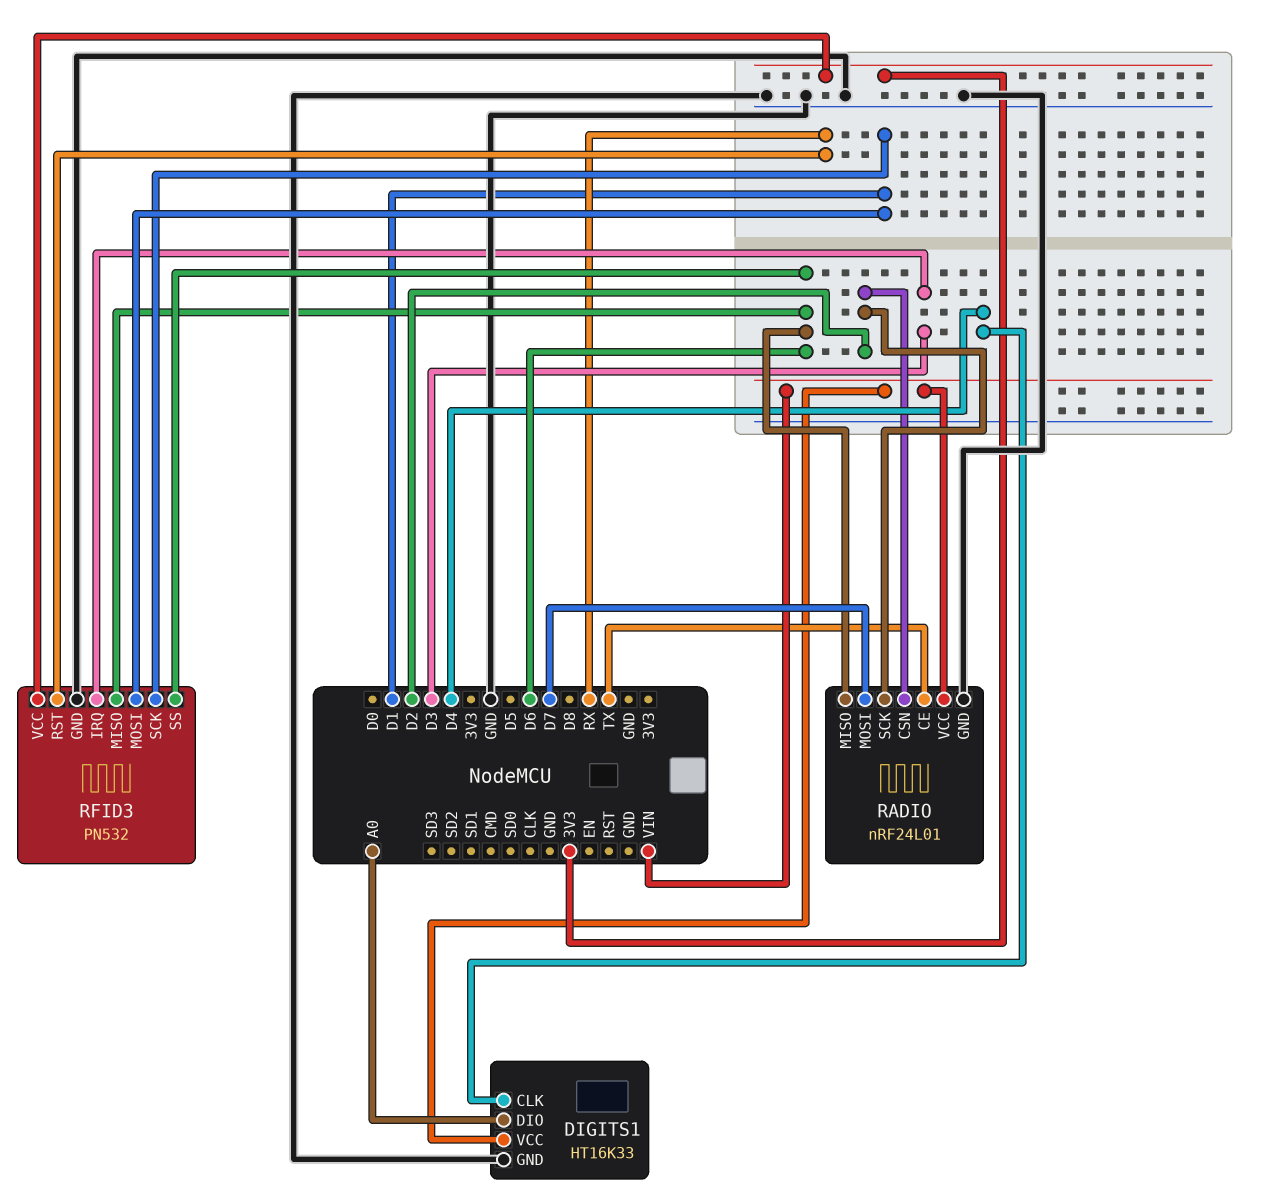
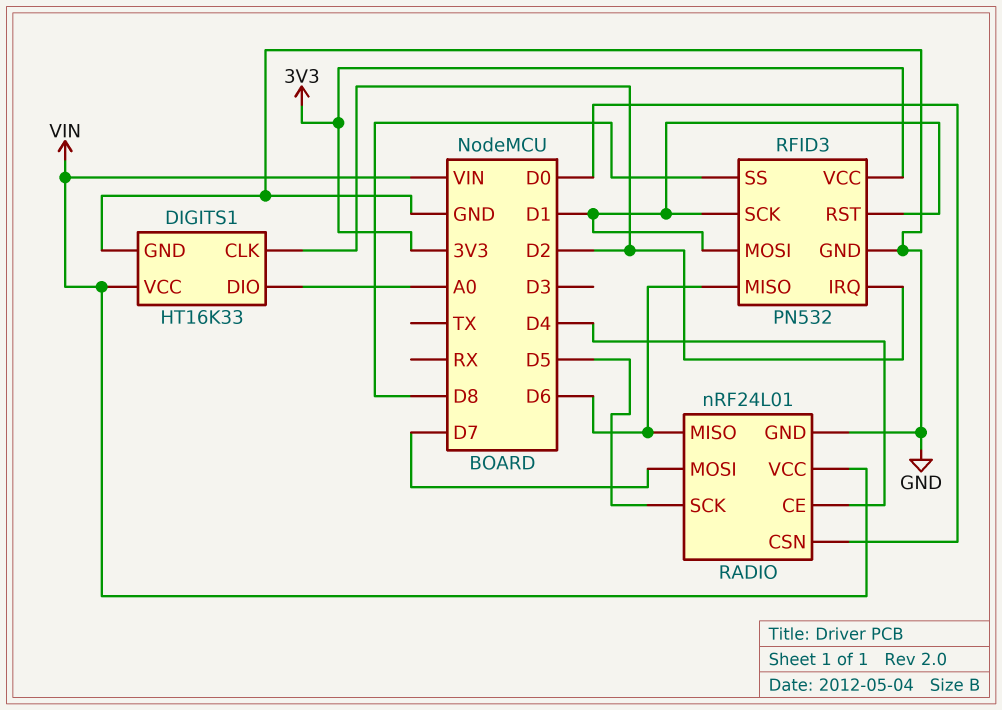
DIGITS1 pin CLK: D4 -> D2
RADIO pin CE: TX -> D4
RADIO pin CSN: D2 -> D0
RADIO pin SCK: D2 -> D5
RFID3 pin IRQ: D3 -> D2
RFID3 pin RST: RX -> D1
RFID3 pin SS: D6 -> D8

